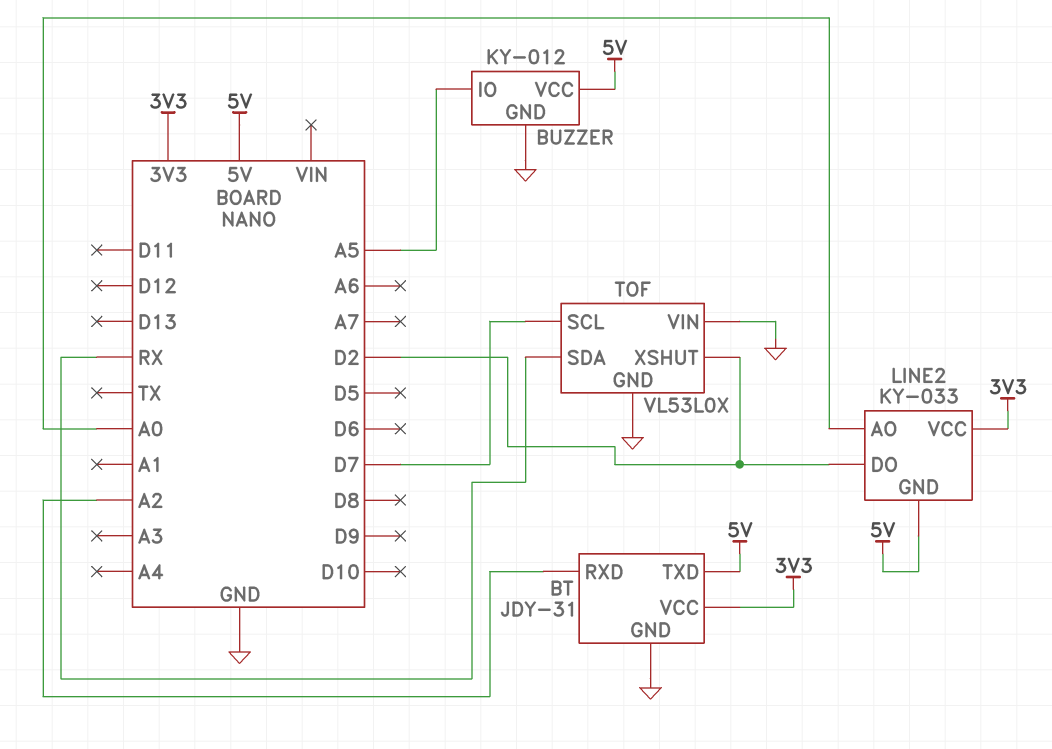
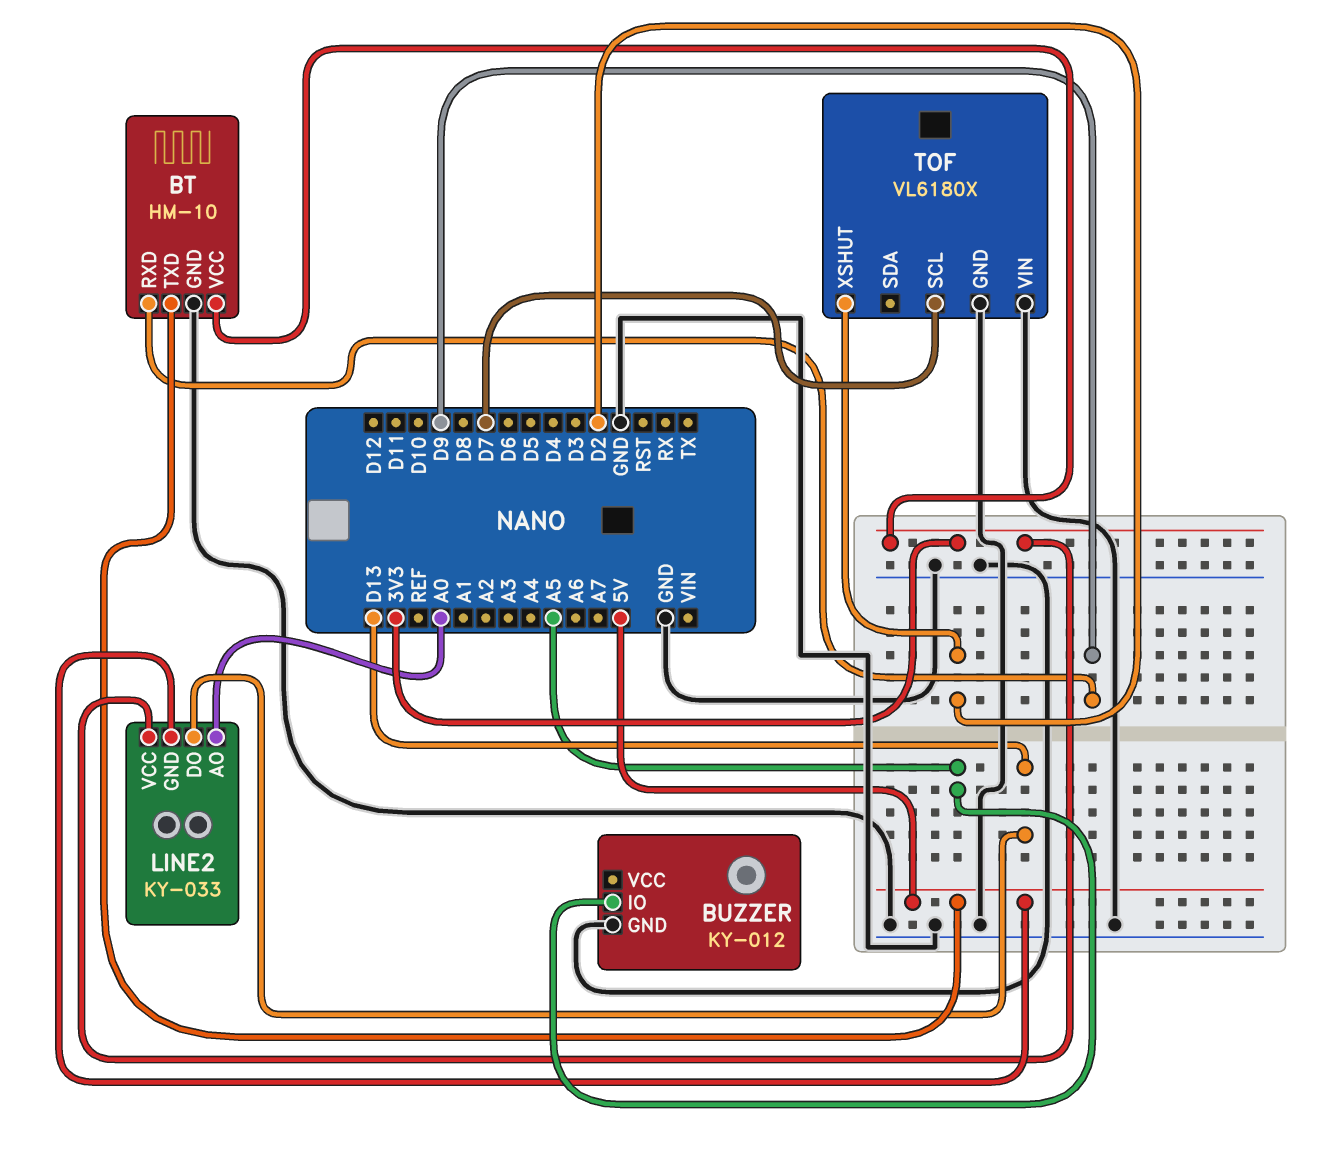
BT: JDY-31 -> HM-10
BT pin RXD: A2 -> D9
BUZZER pin VCC: 5V -> none
LINE2 pin DO: D2 -> D13
TOF: VL53L0X -> VL6180X
TOF pin SDA: RX -> none

